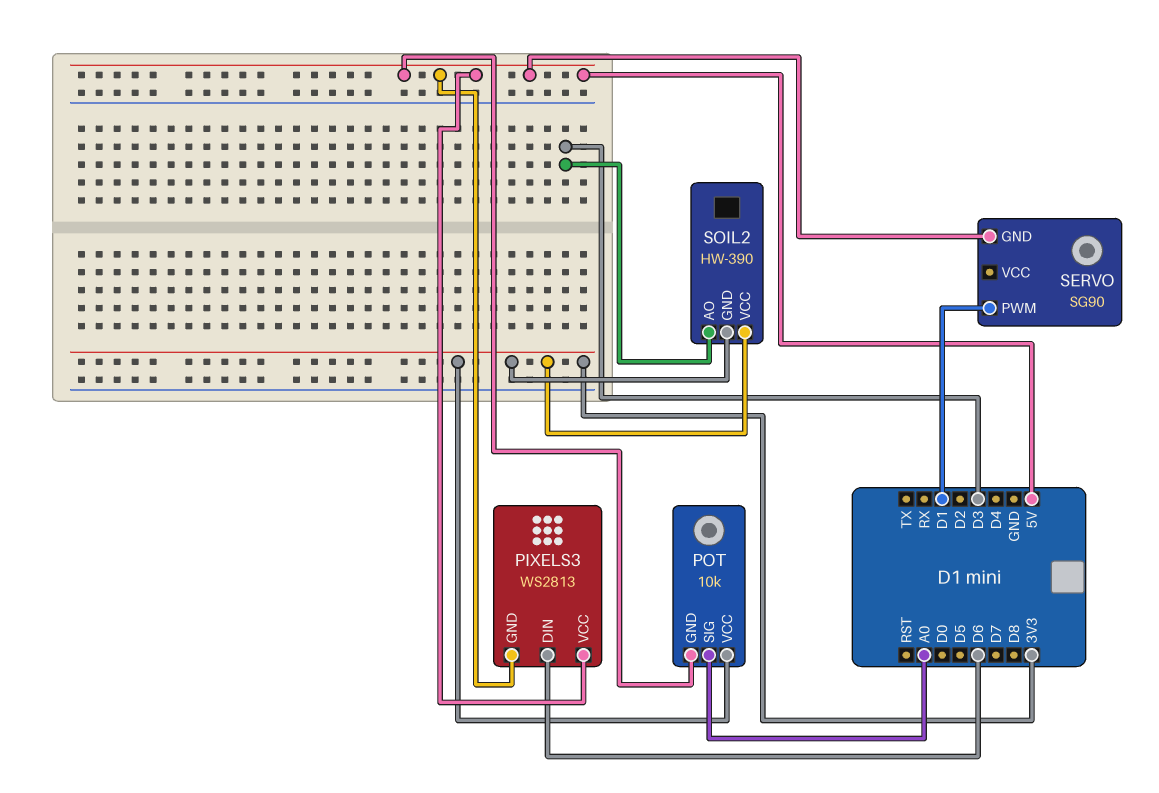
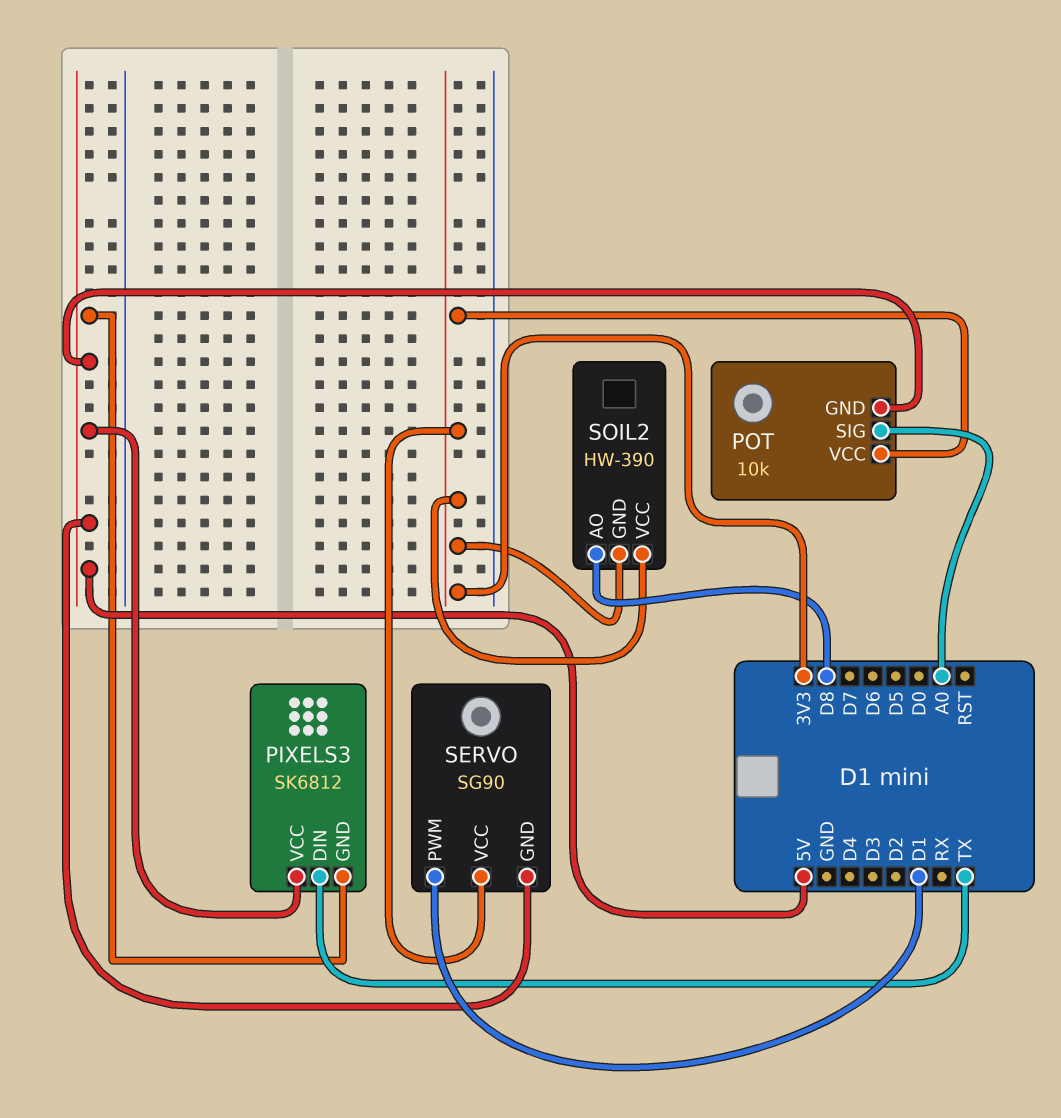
PIXELS3: WS2813 -> SK6812
PIXELS3 pin DIN: D6 -> TX
SERVO pin VCC: none -> 3V3
SOIL2 pin AO: D3 -> D8

